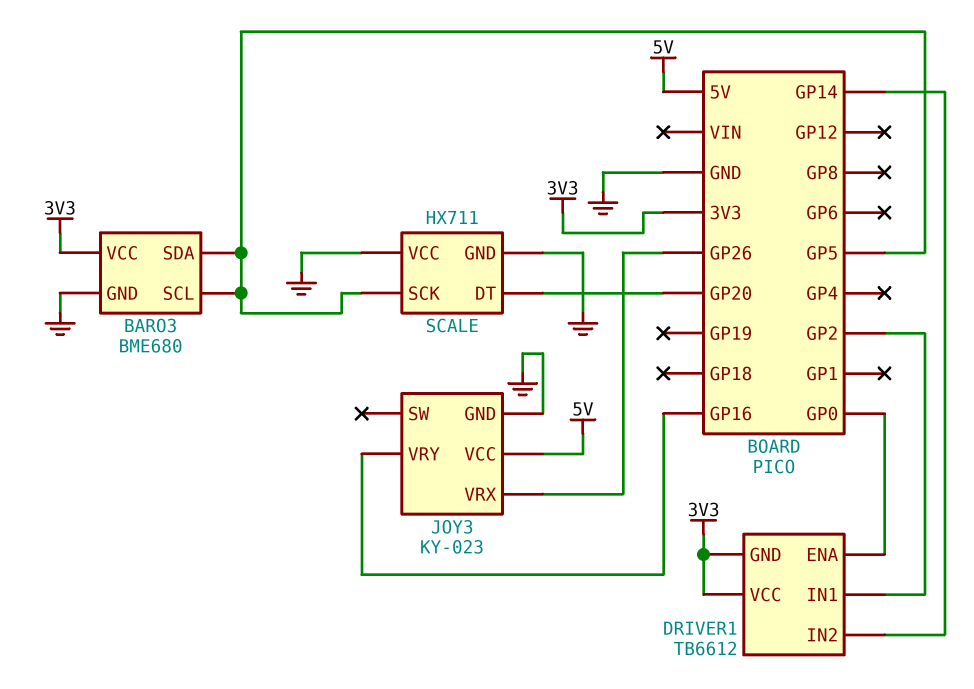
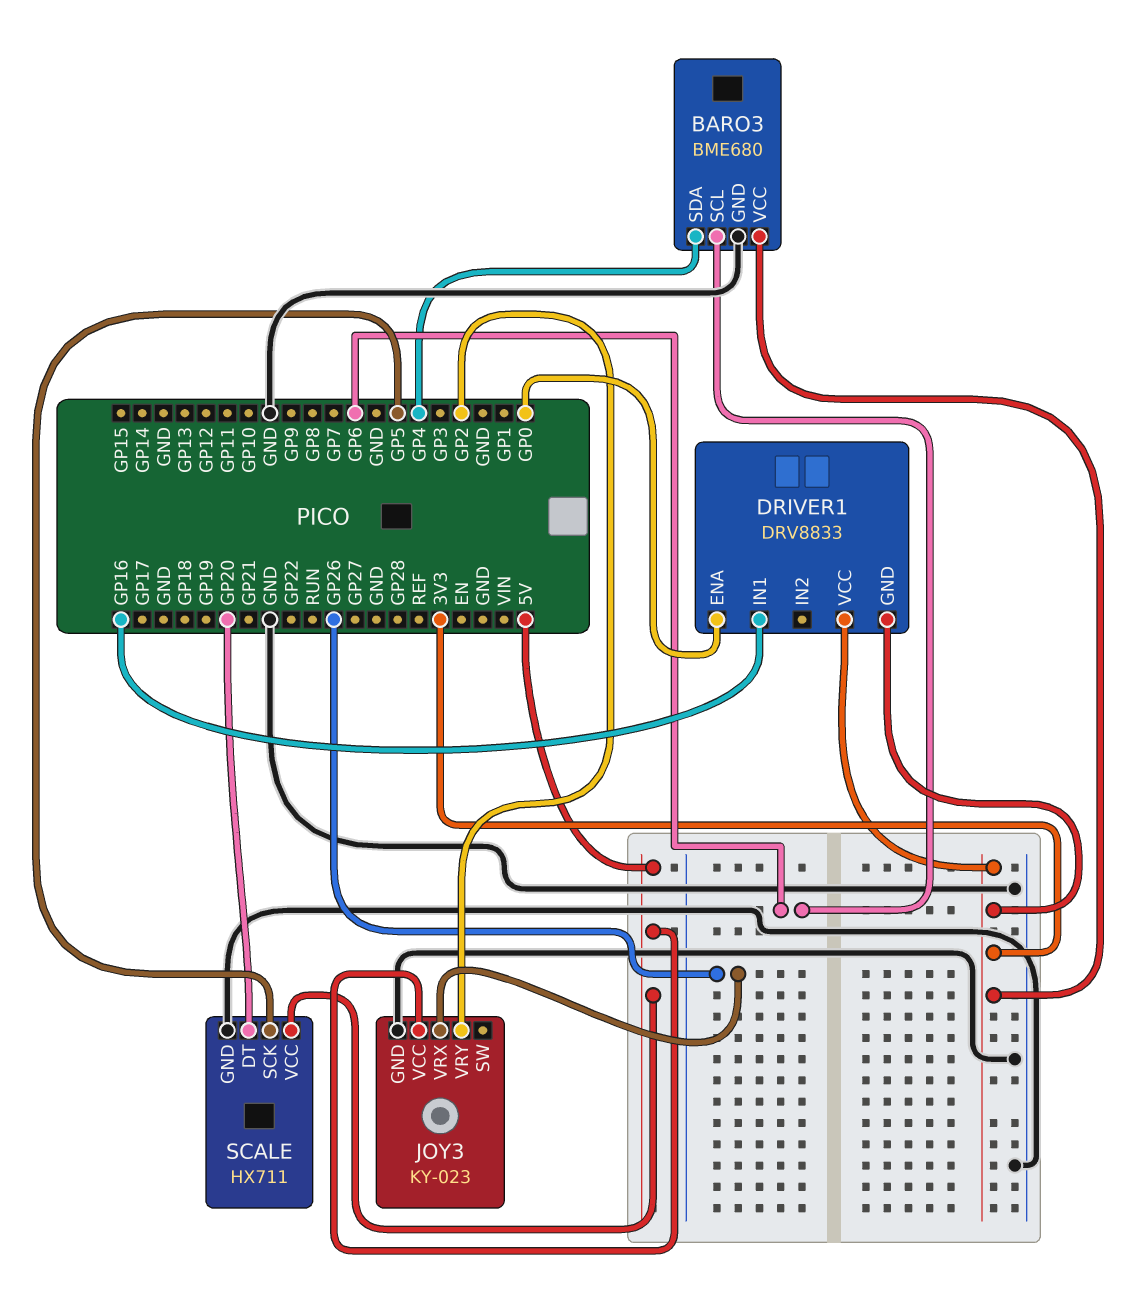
BARO3 pin SCL: GP5 -> GP6
BARO3 pin SDA: GP5 -> GP4
DRIVER1: TB6612 -> DRV8833
DRIVER1 pin IN1: GP2 -> GP16
DRIVER1 pin IN2: GP14 -> none
JOY3 pin VRY: GP16 -> GP2
SCALE pin VCC: GND -> 5V

